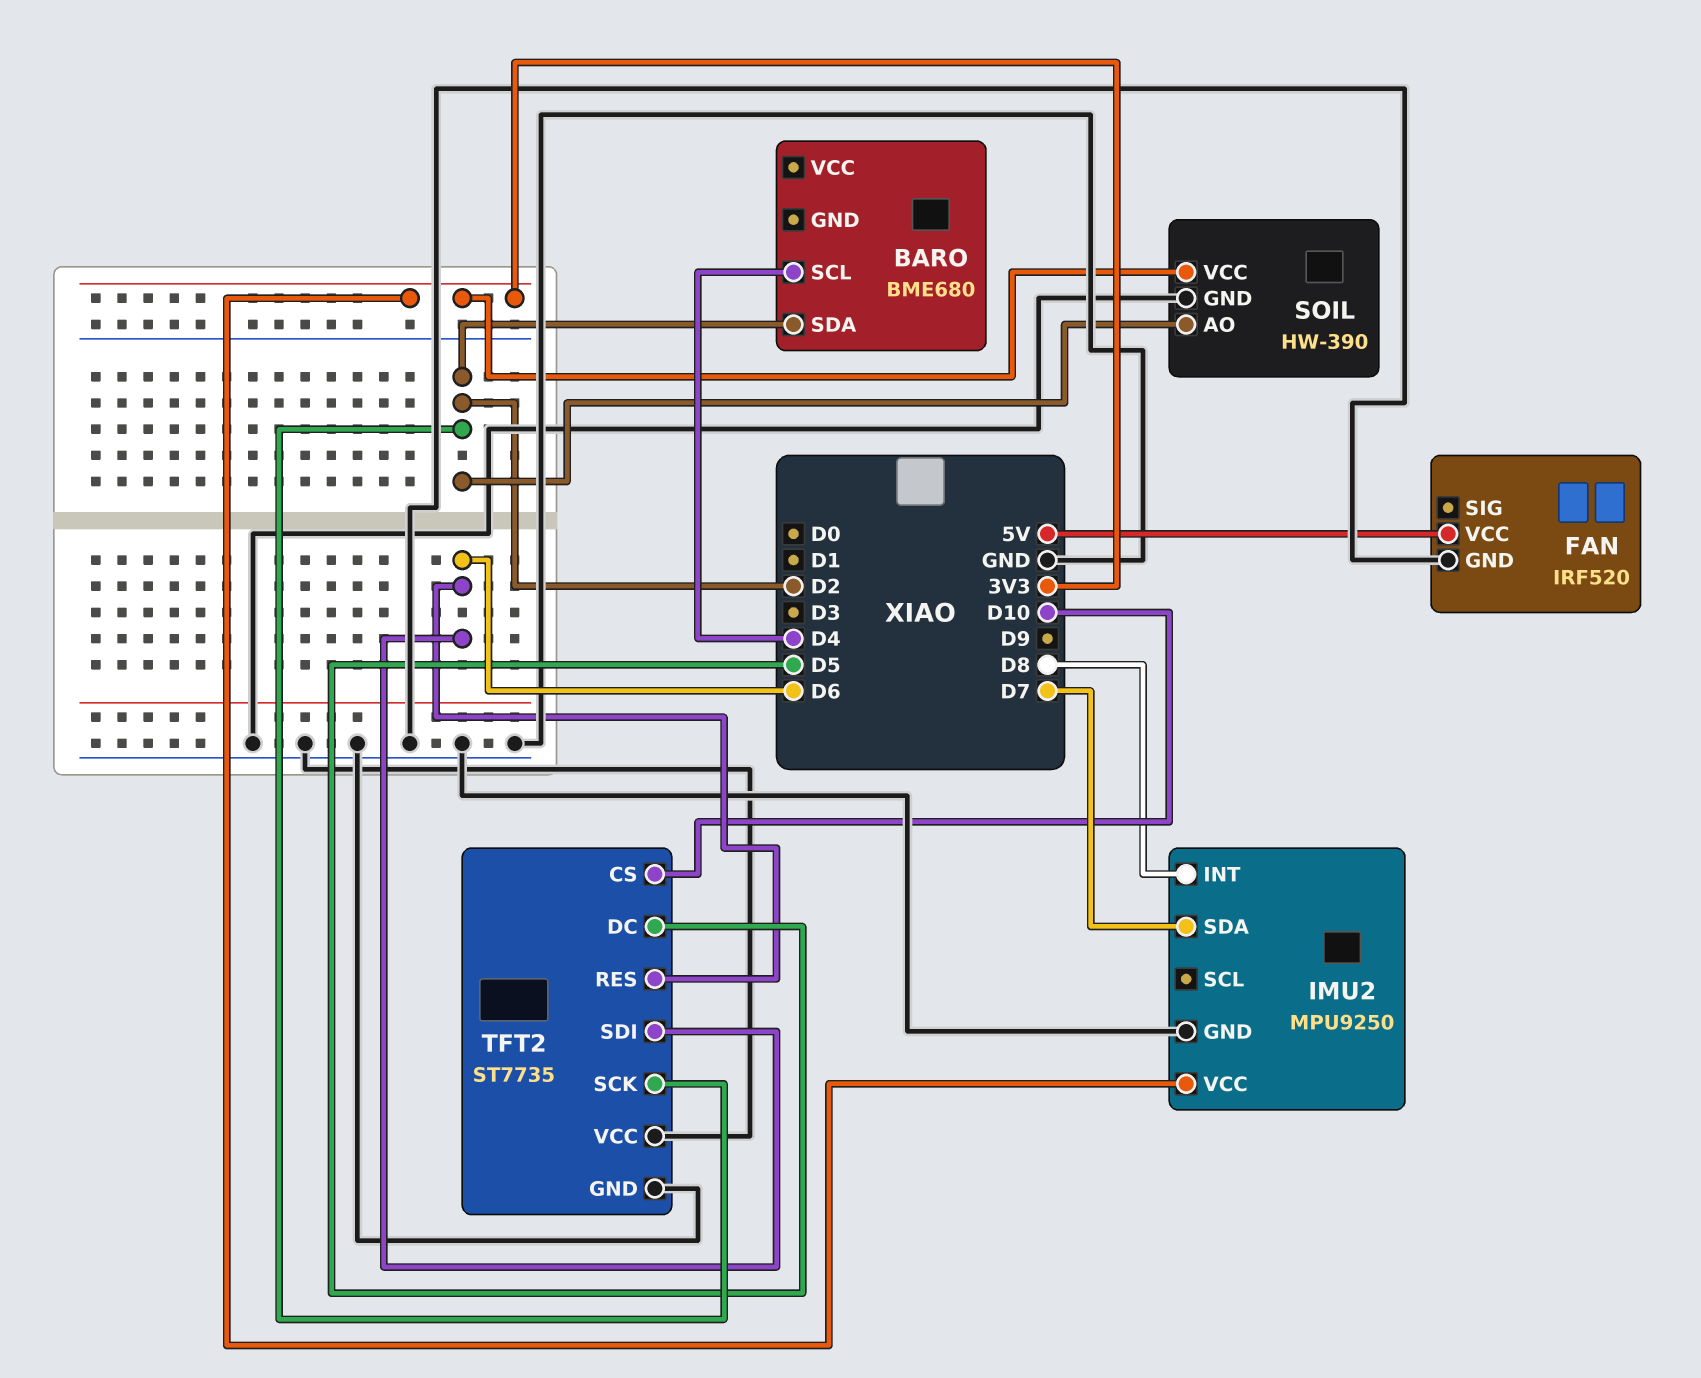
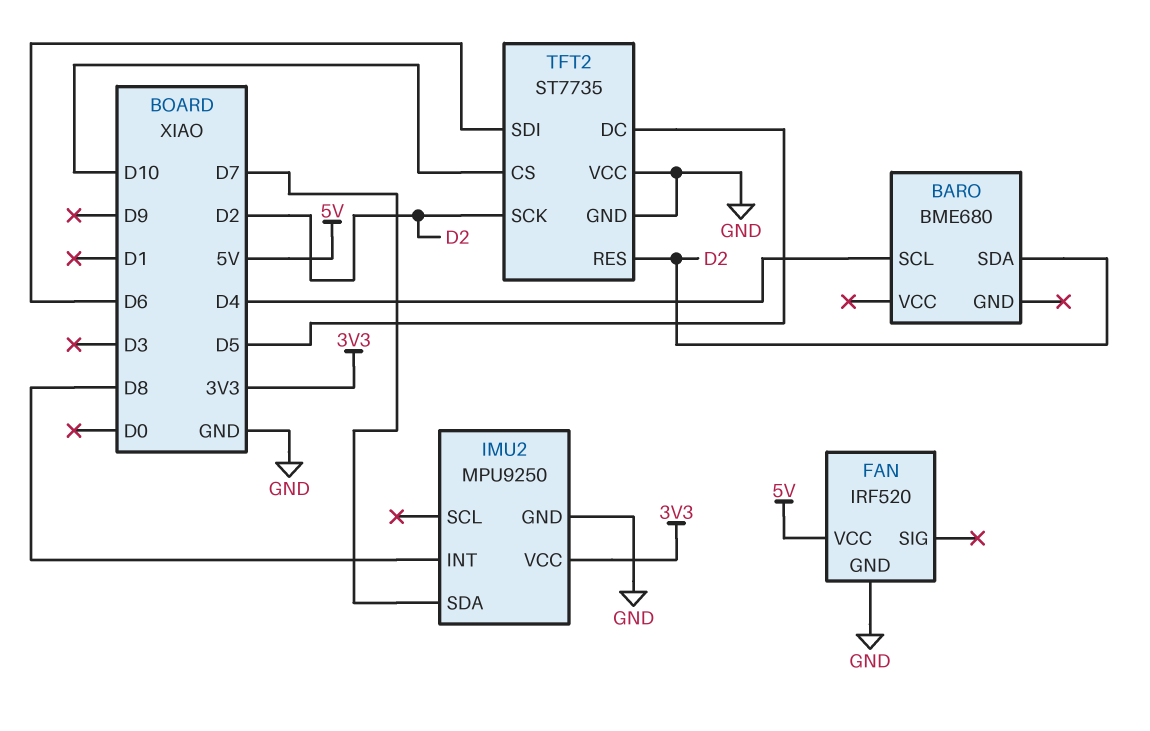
SOIL: HW-390 -> none
SOIL pin AO: D2 -> none
SOIL pin GND: GND -> none
SOIL pin VCC: 3V3 -> none
TFT2 pin RES: D6 -> D2

